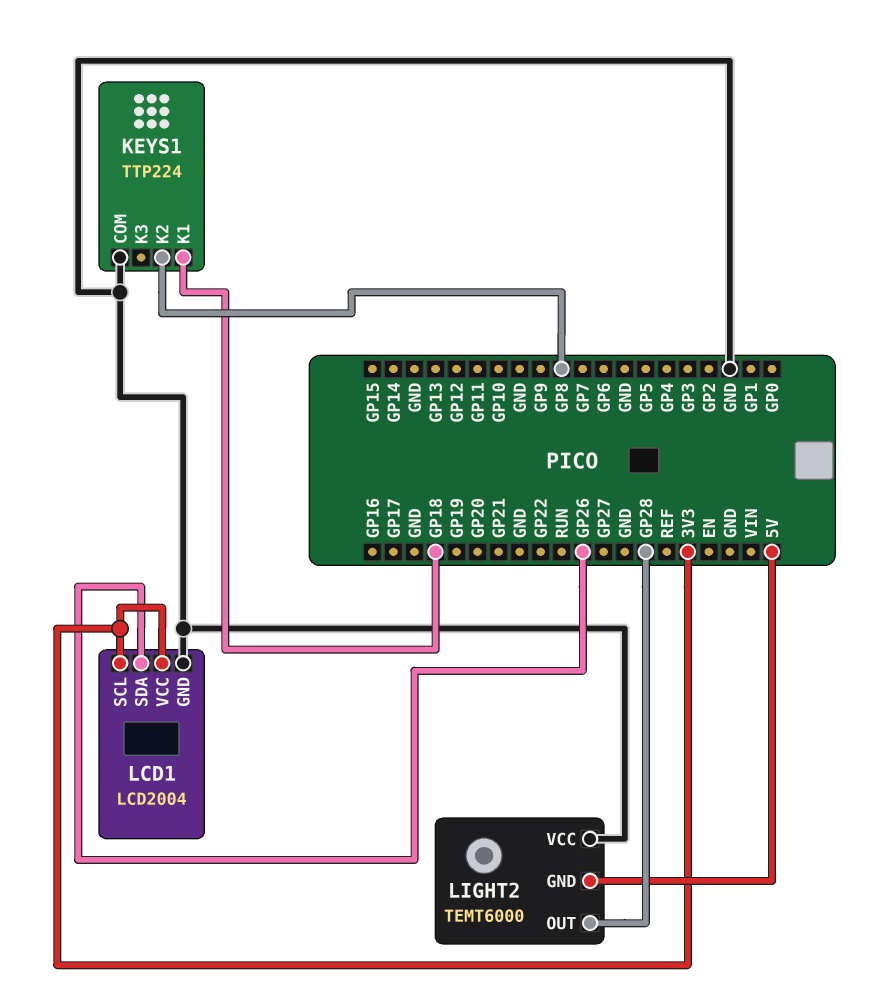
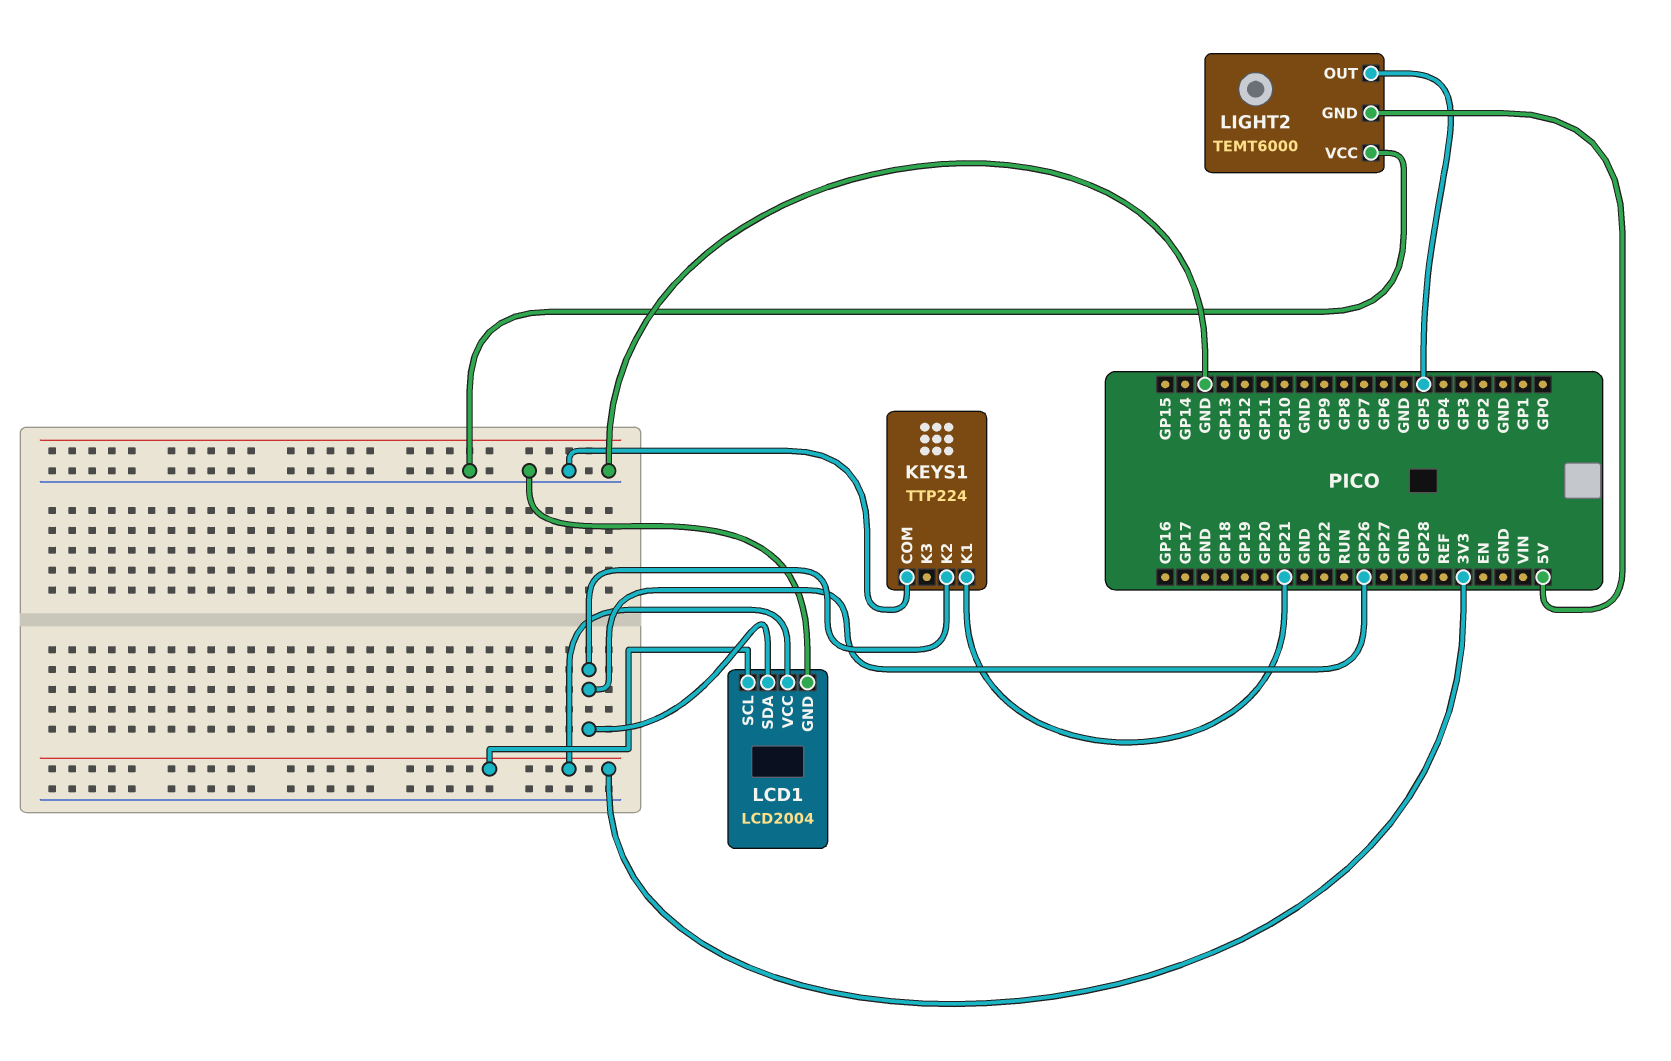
KEYS1 pin K1: GP18 -> GP21
KEYS1 pin K2: GP8 -> GP26
LIGHT2 pin OUT: GP28 -> GP5

